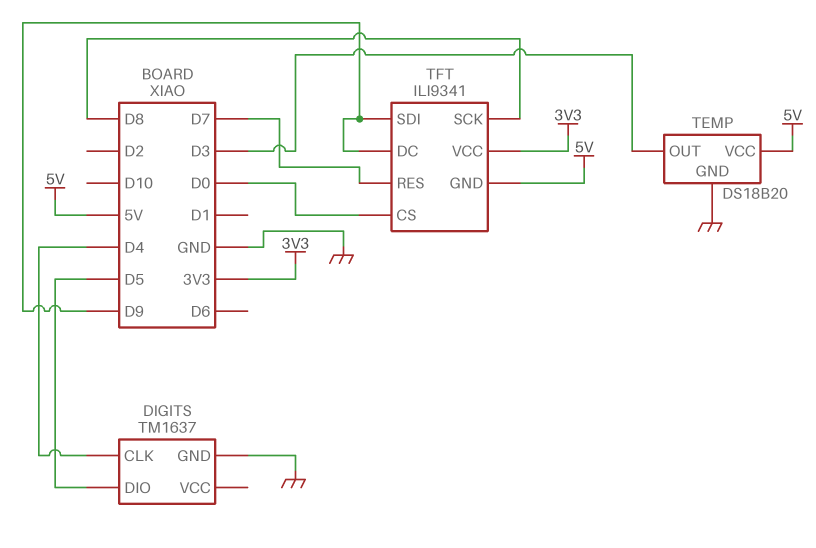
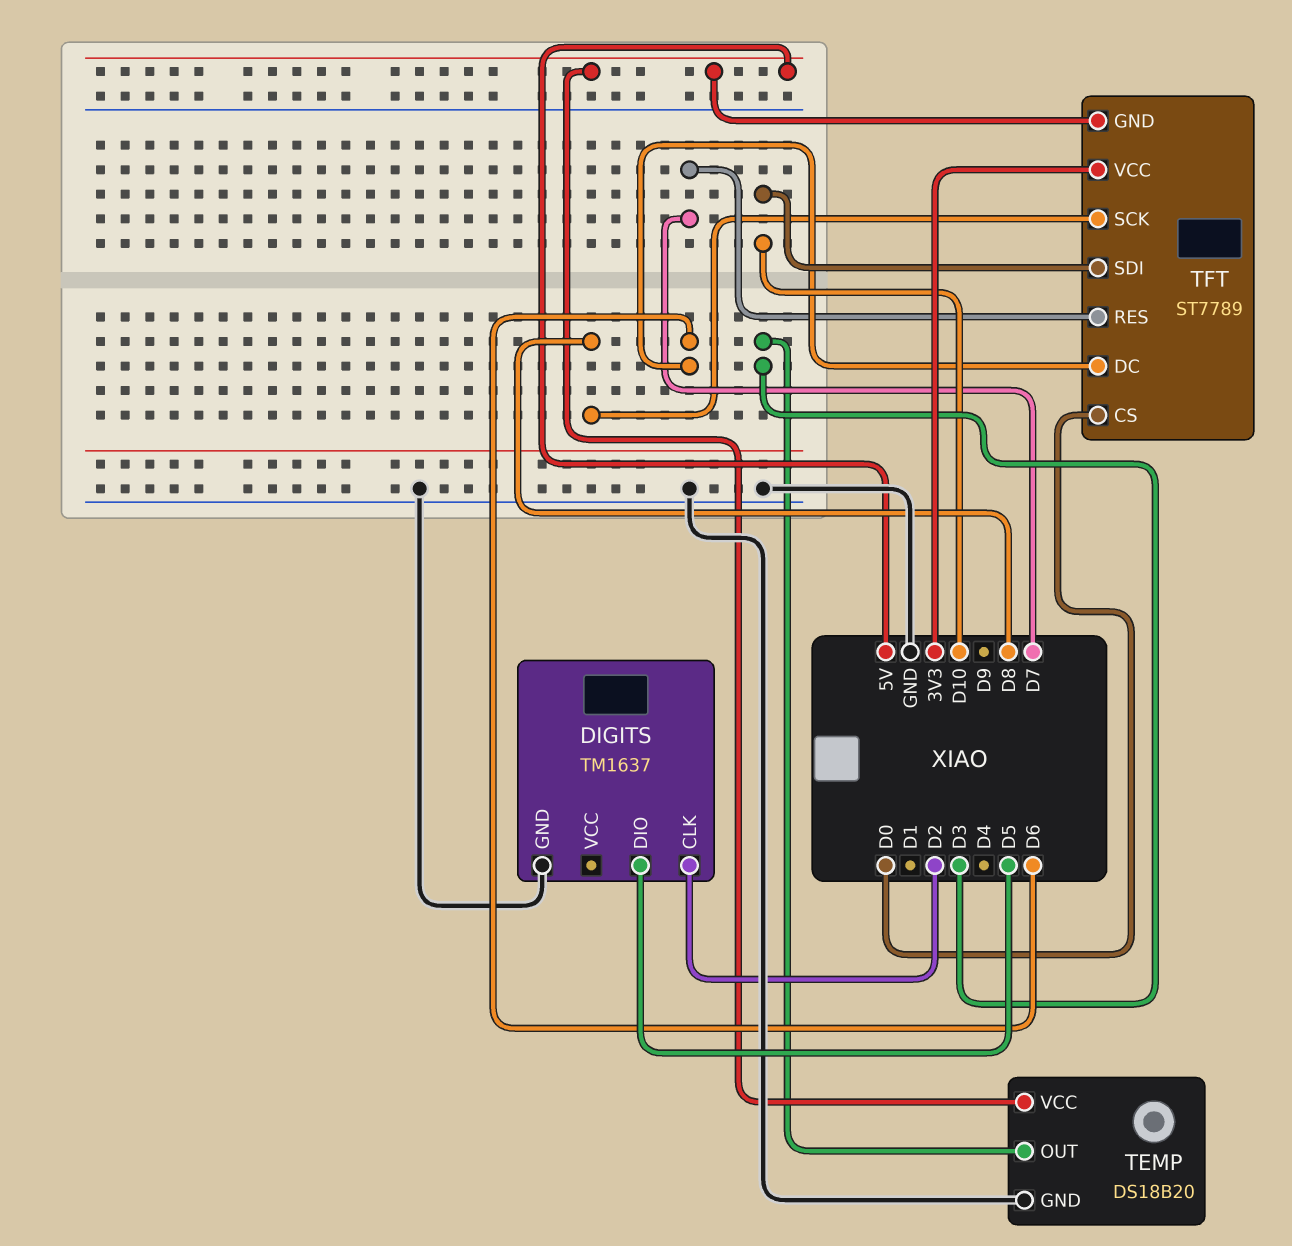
DIGITS pin CLK: D4 -> D2
TFT: ILI9341 -> ST7789
TFT pin DC: D9 -> D6
TFT pin SDI: D9 -> D10

